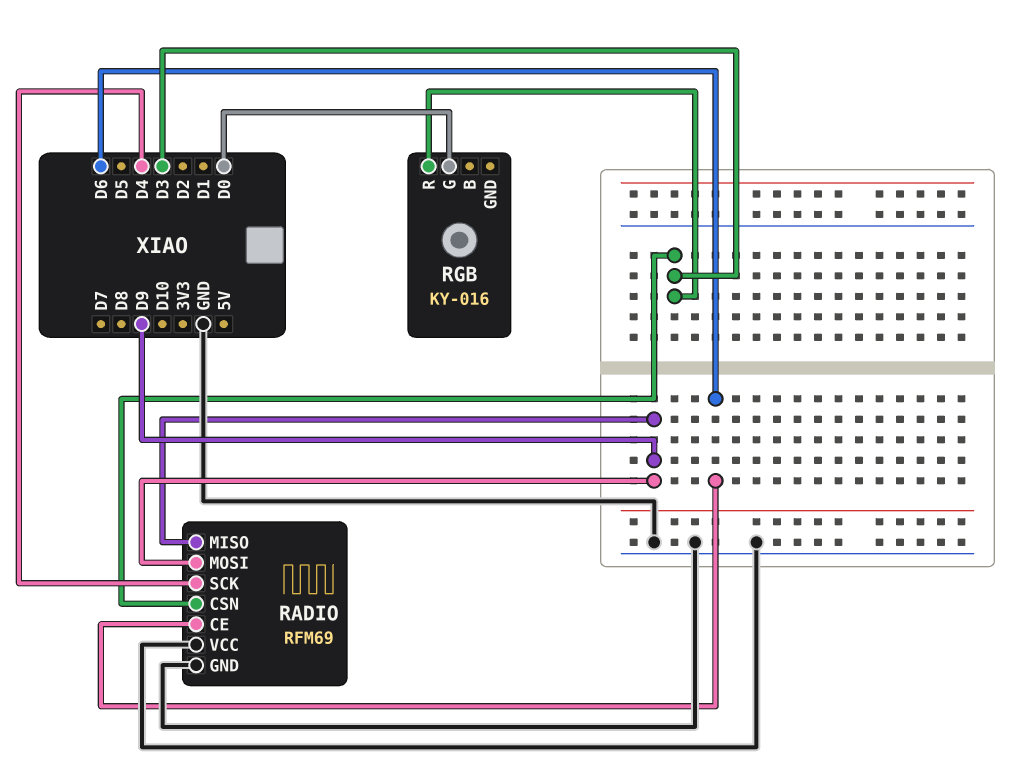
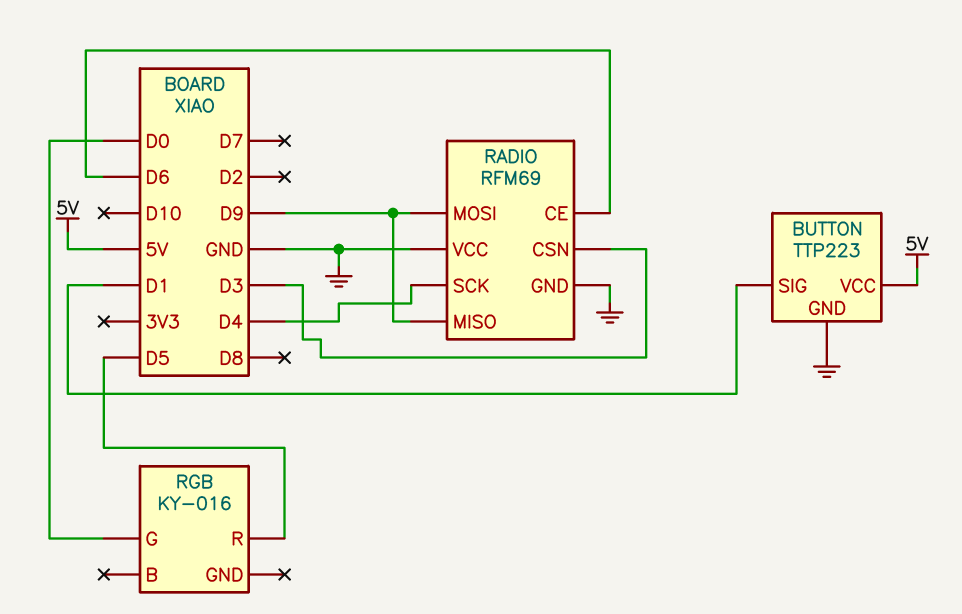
BUTTON: none -> TTP223
BUTTON pin GND: none -> GND
BUTTON pin SIG: none -> D1
BUTTON pin VCC: none -> 5V
RGB pin R: D3 -> D5

